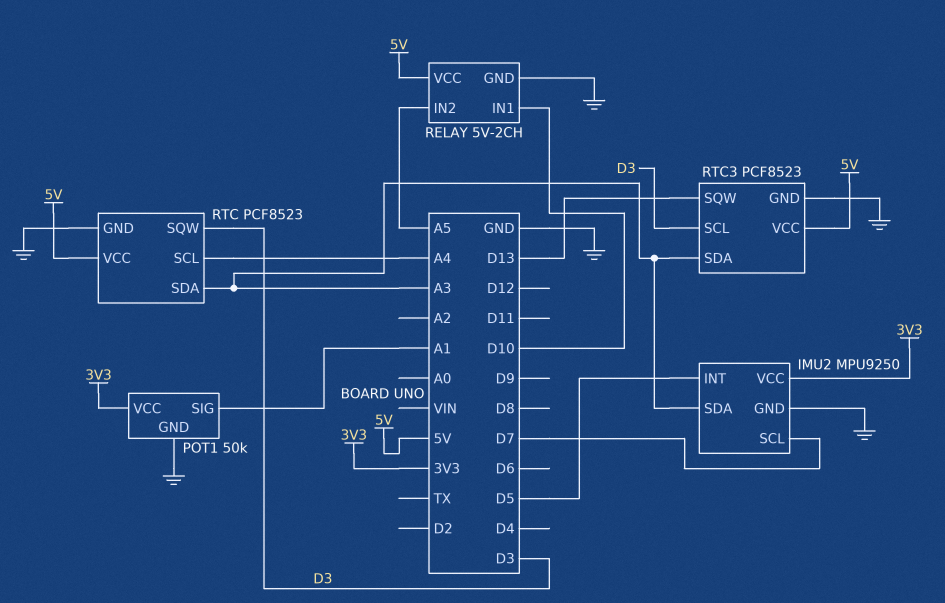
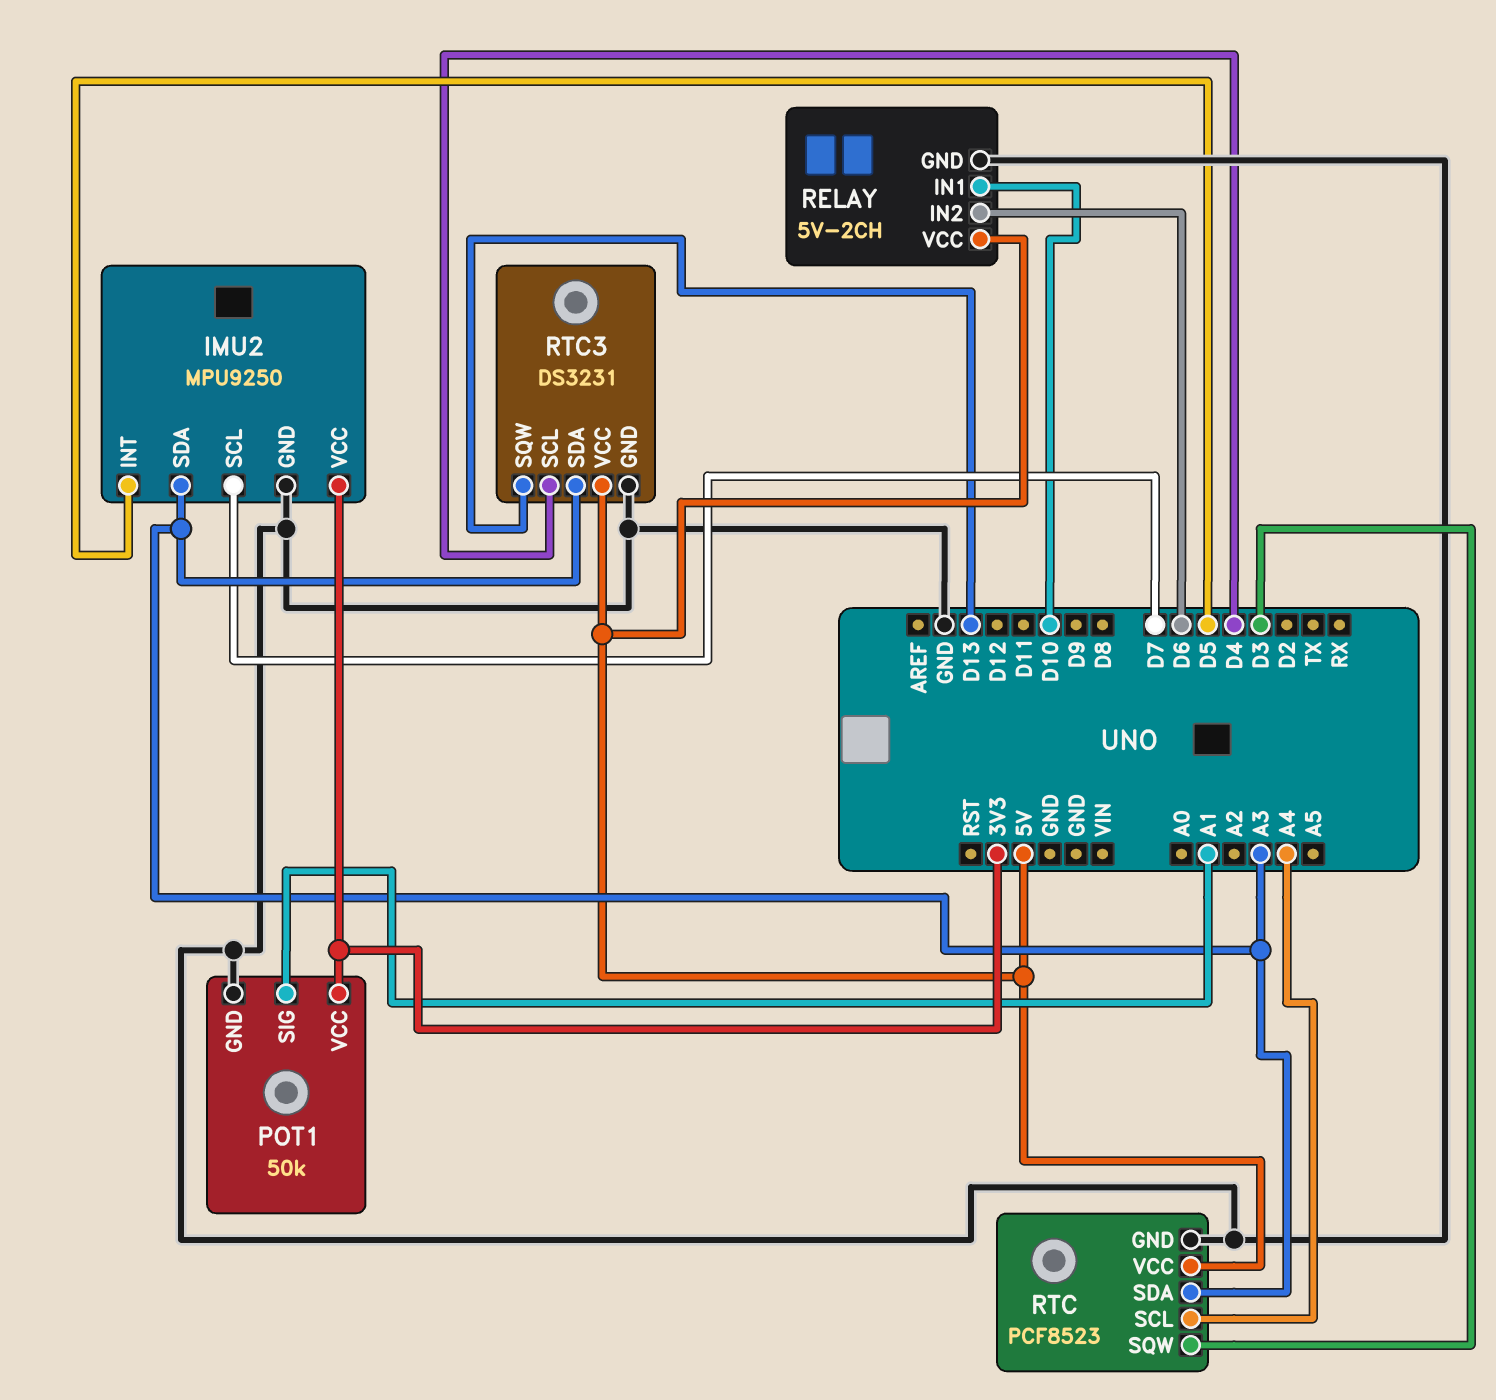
RELAY pin IN2: A5 -> D6
RTC3: PCF8523 -> DS3231
RTC3 pin SCL: D3 -> D4

